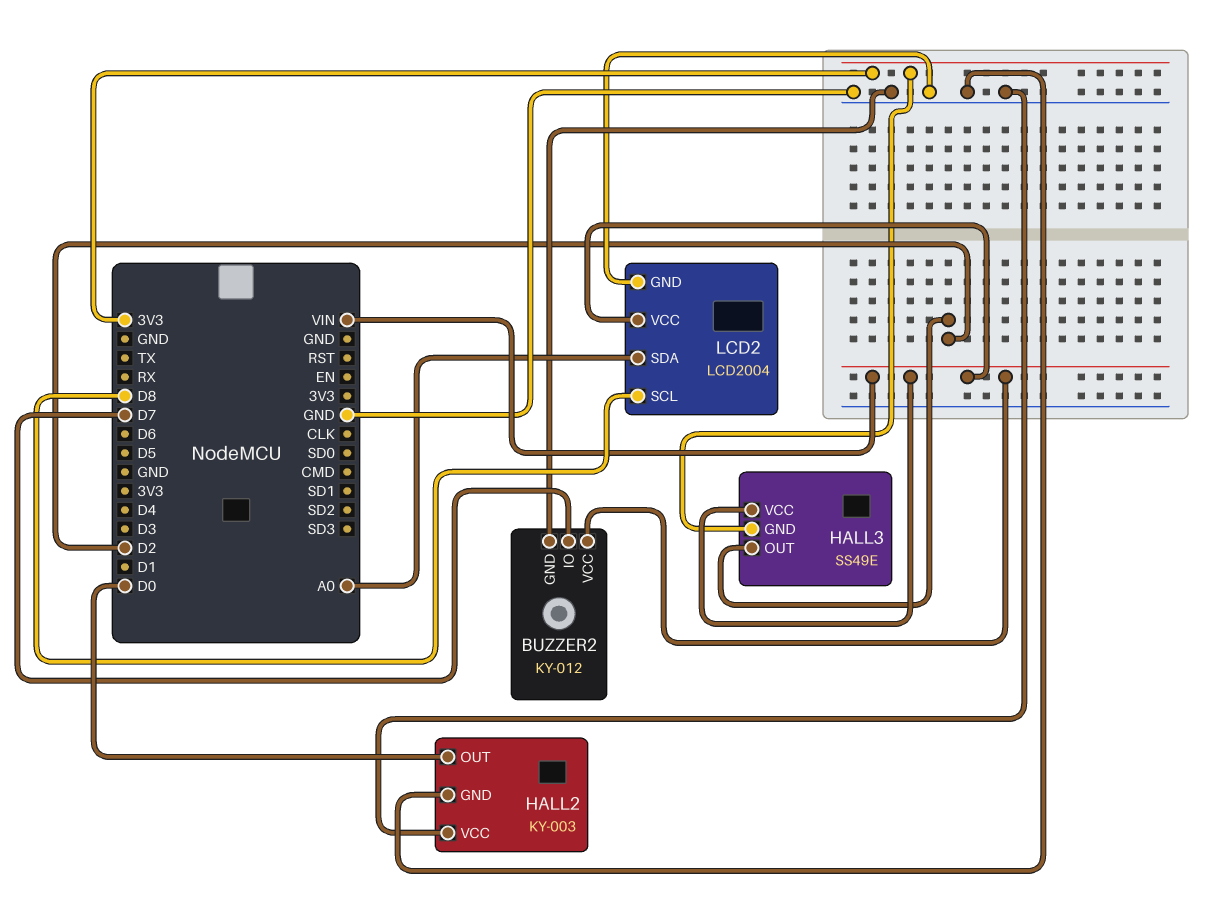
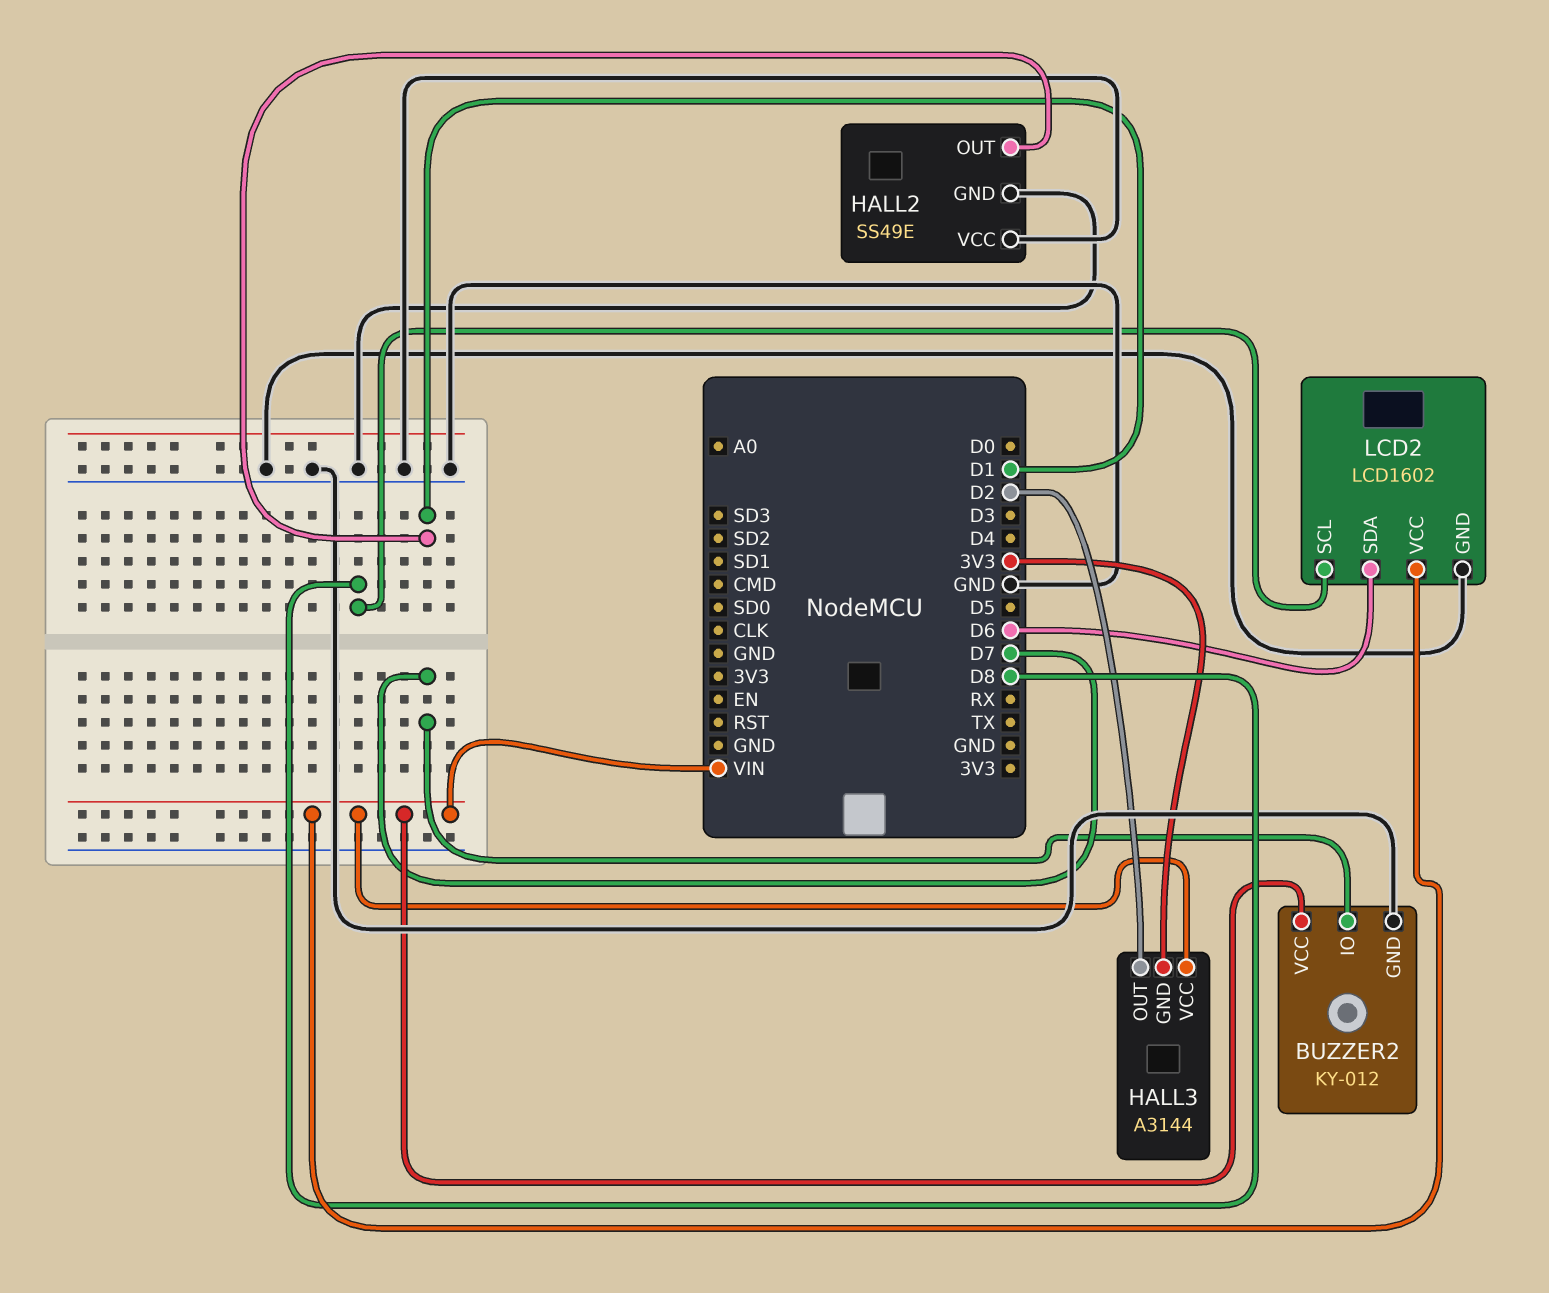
HALL2: KY-003 -> SS49E
HALL2 pin OUT: D0 -> D1
HALL3: SS49E -> A3144
LCD2: LCD2004 -> LCD1602
LCD2 pin SDA: A0 -> D6

